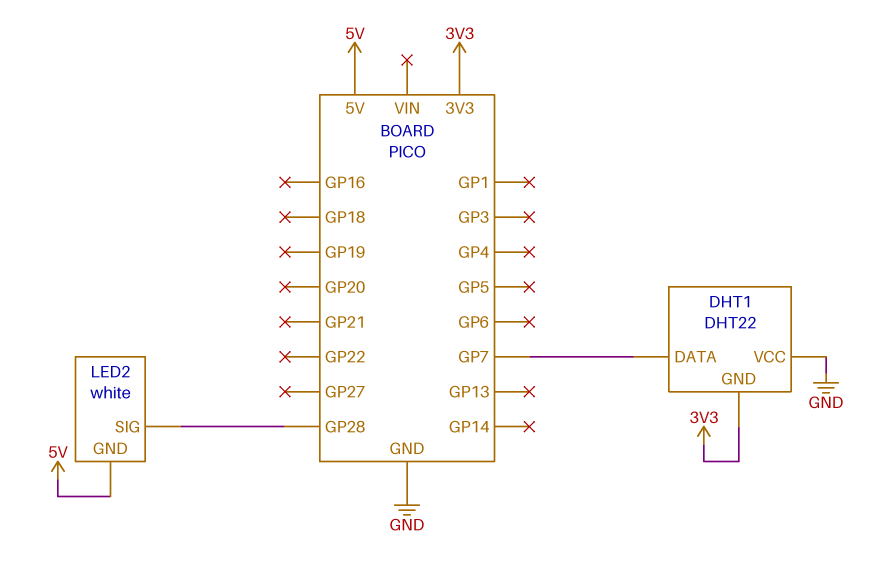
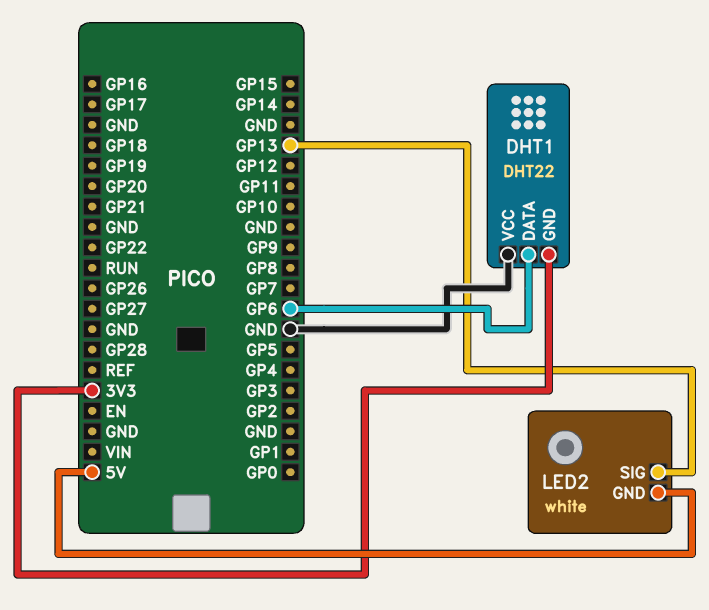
DHT1 pin DATA: GP7 -> GP6
LED2 pin SIG: GP28 -> GP13

